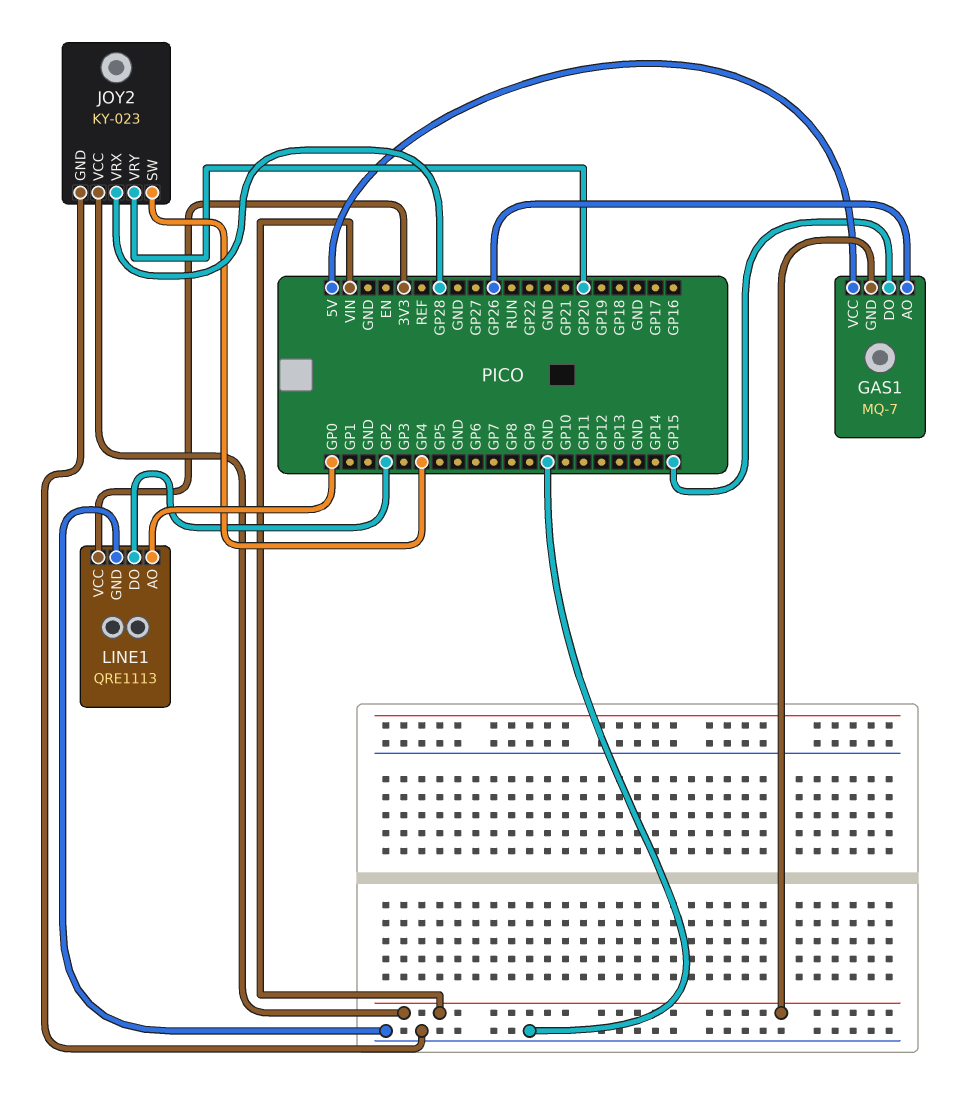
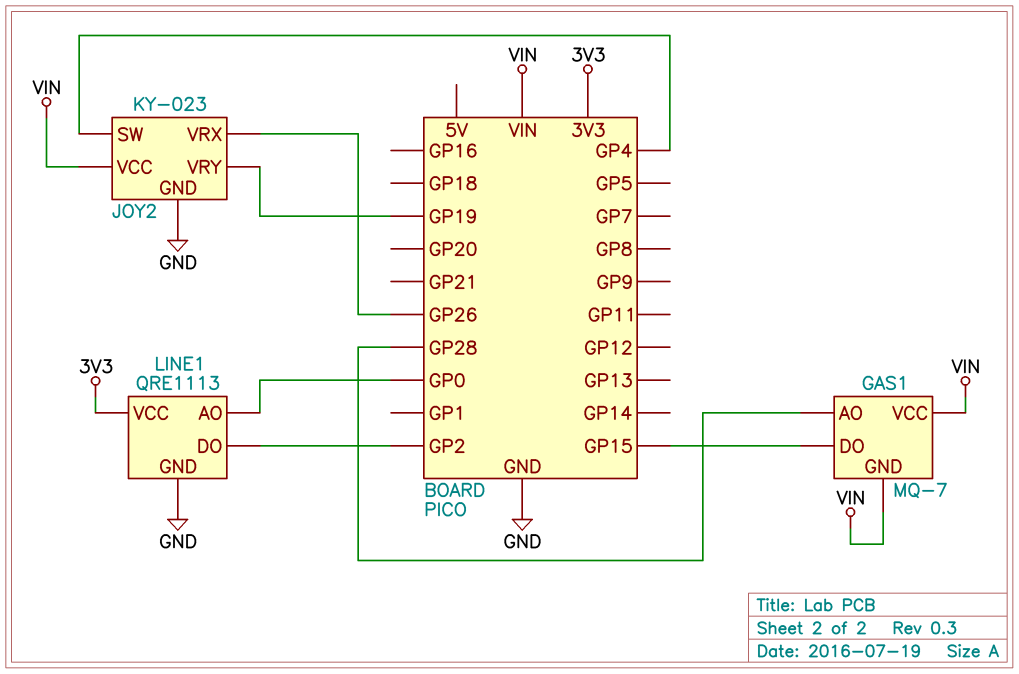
GAS1 pin AO: GP26 -> GP28
GAS1 pin VCC: 5V -> VIN
JOY2 pin VRX: GP28 -> GP26
JOY2 pin VRY: GP20 -> GP19

